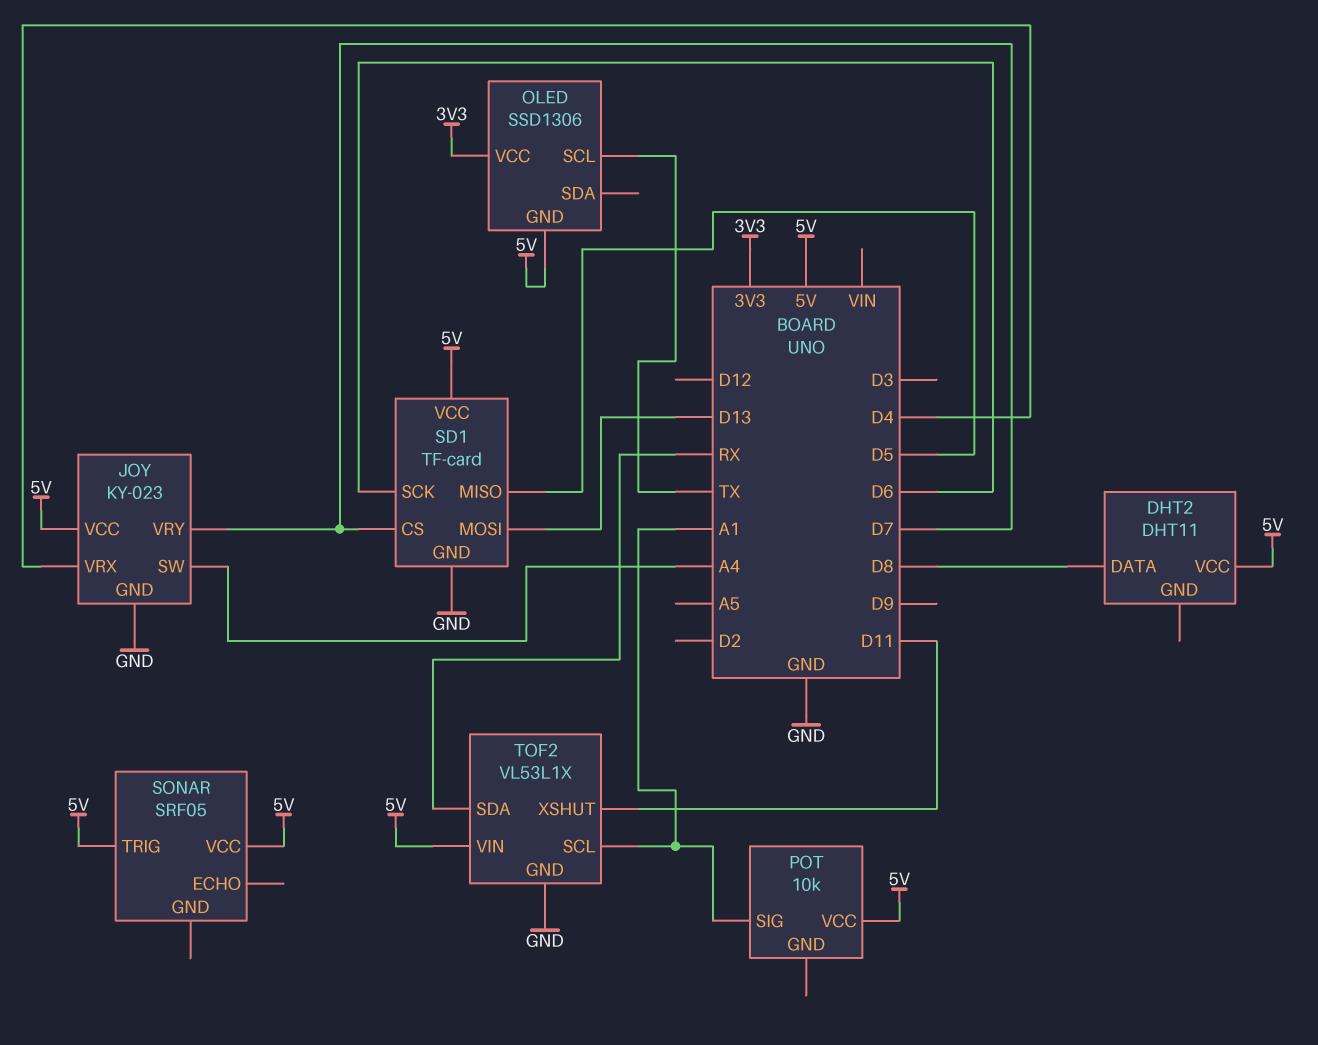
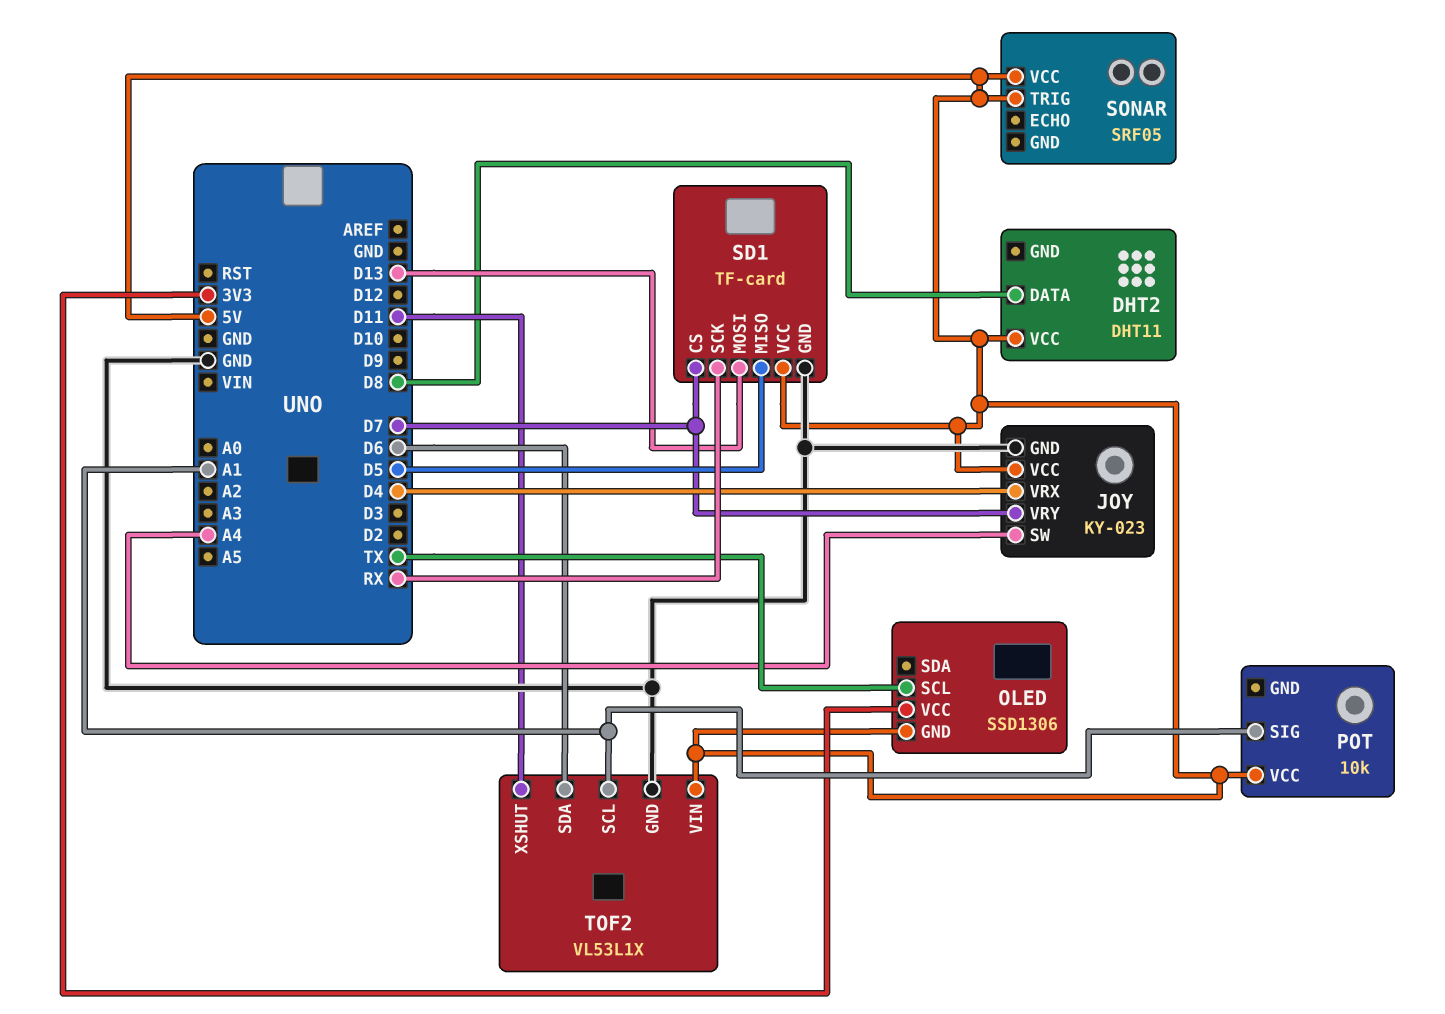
SD1 pin SCK: D6 -> RX
TOF2 pin SDA: RX -> D6

